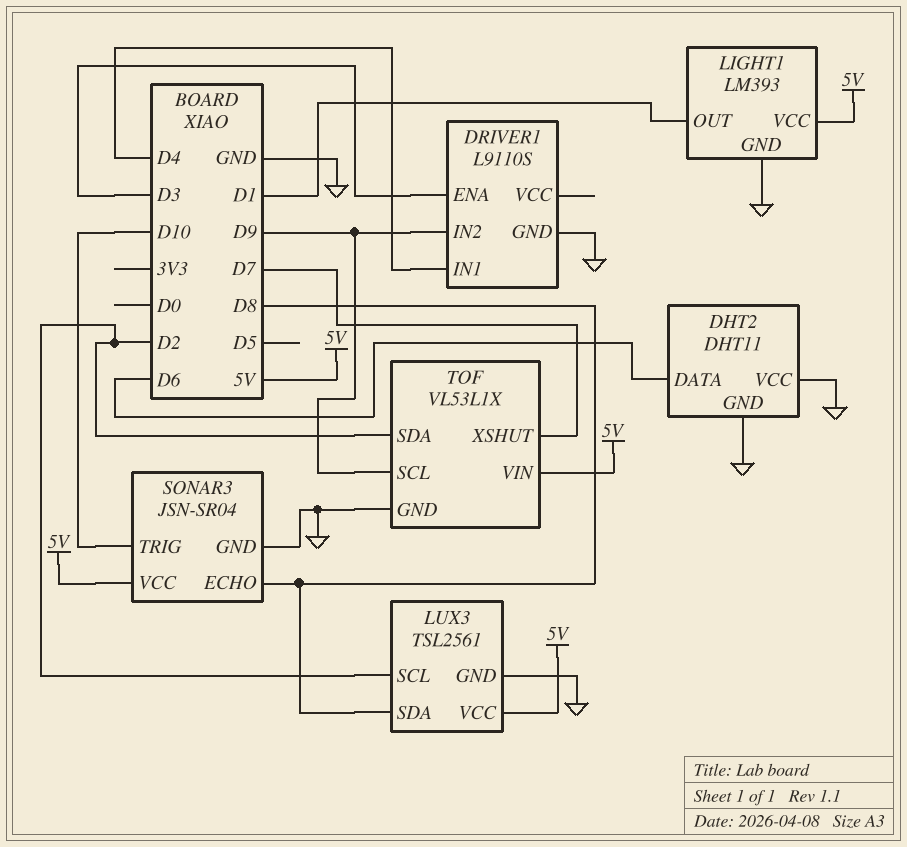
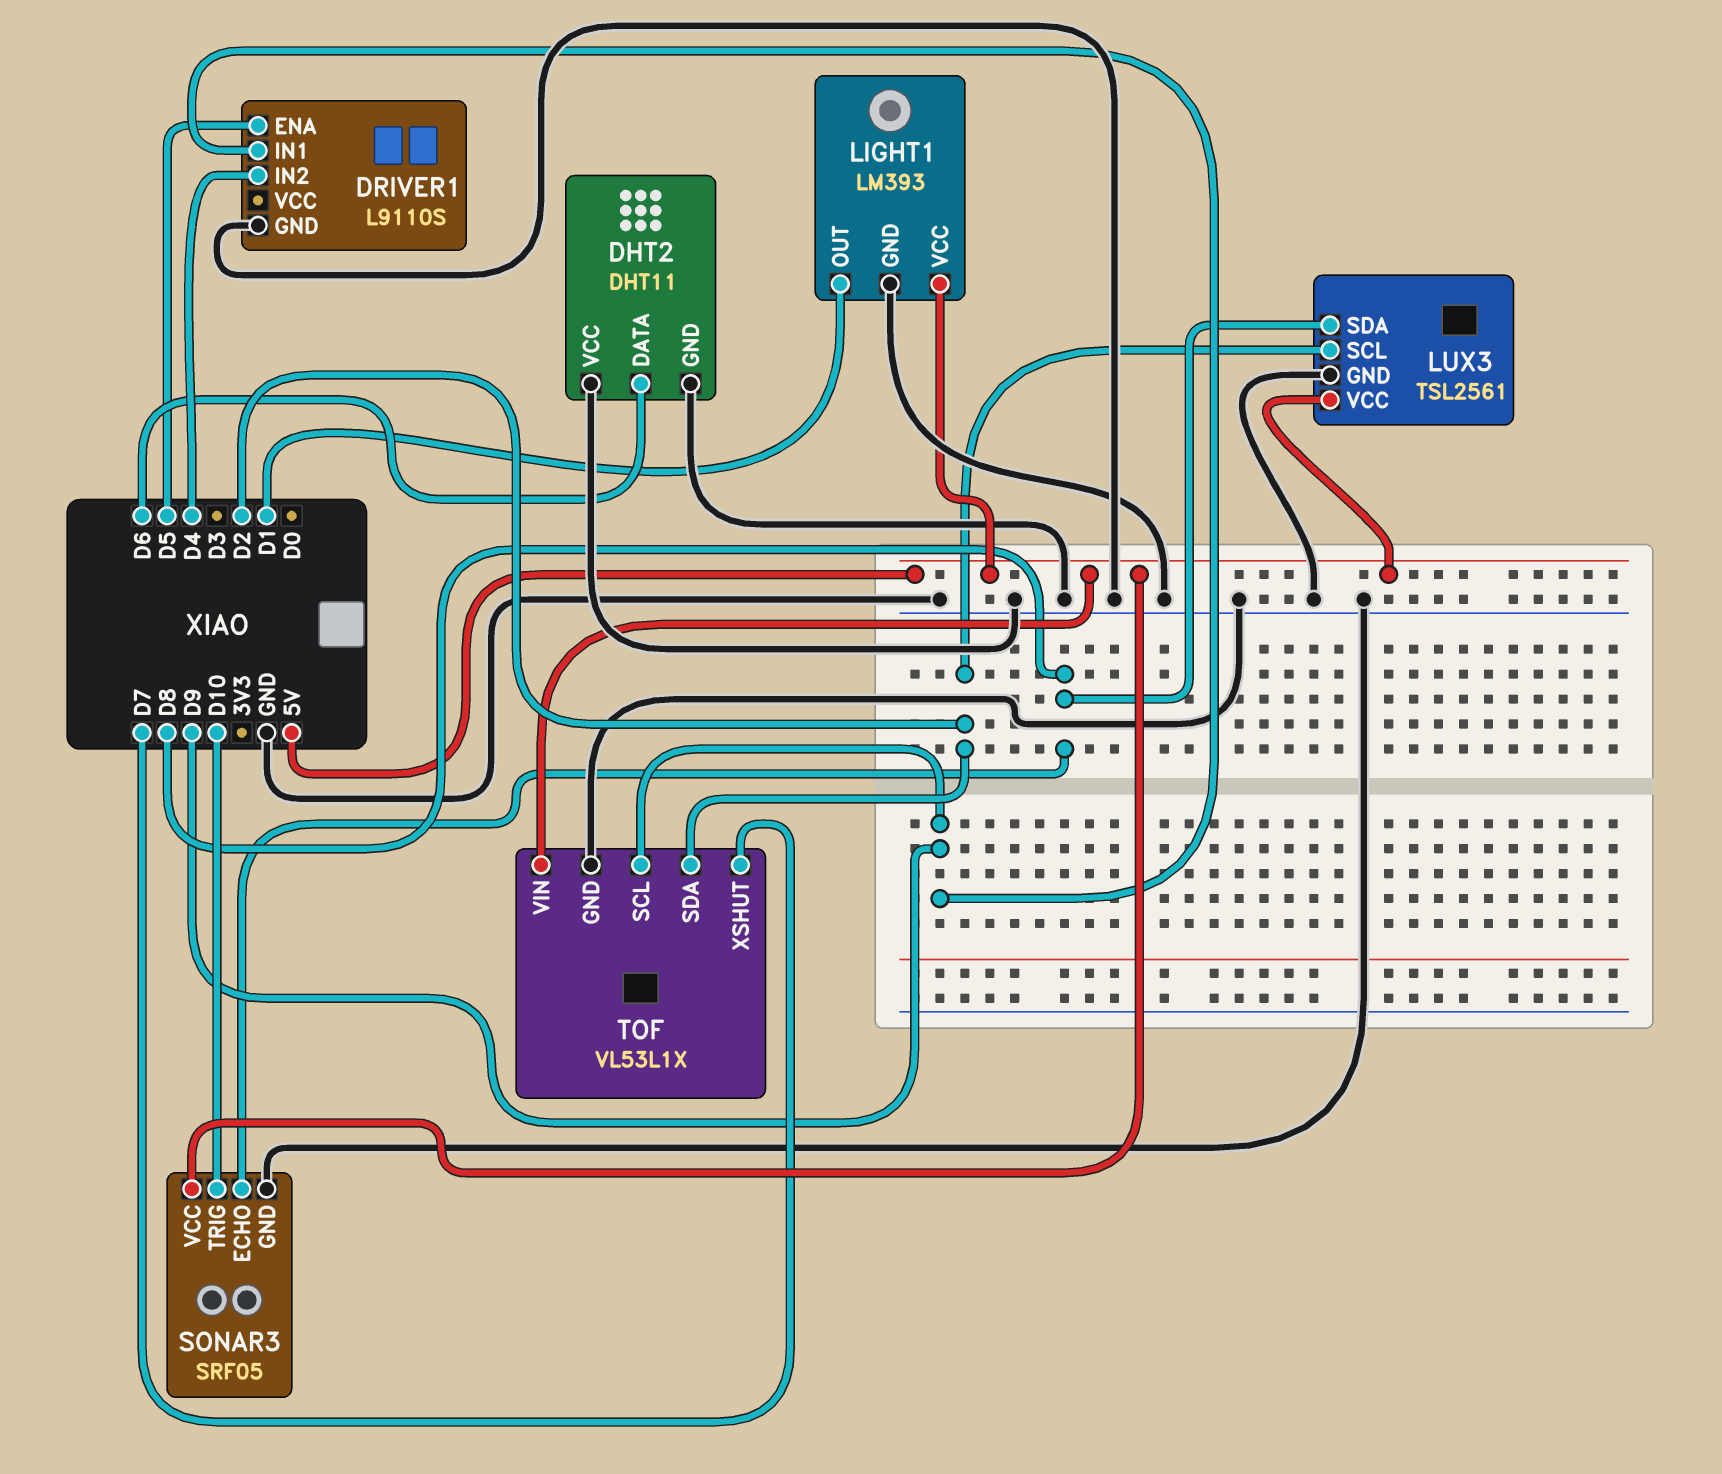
DRIVER1 pin ENA: D3 -> D5
DRIVER1 pin IN1: D4 -> D9
DRIVER1 pin IN2: D9 -> D4
SONAR3: JSN-SR04 -> SRF05

